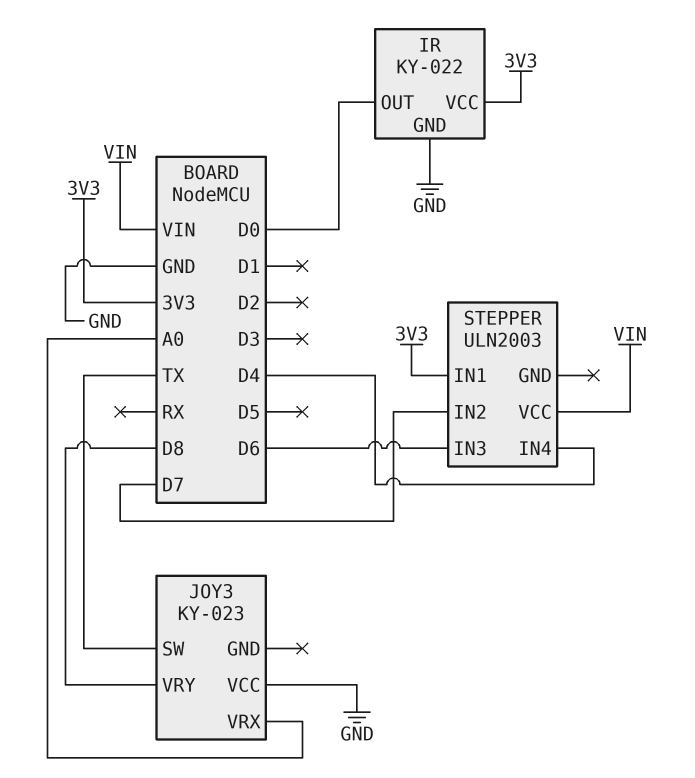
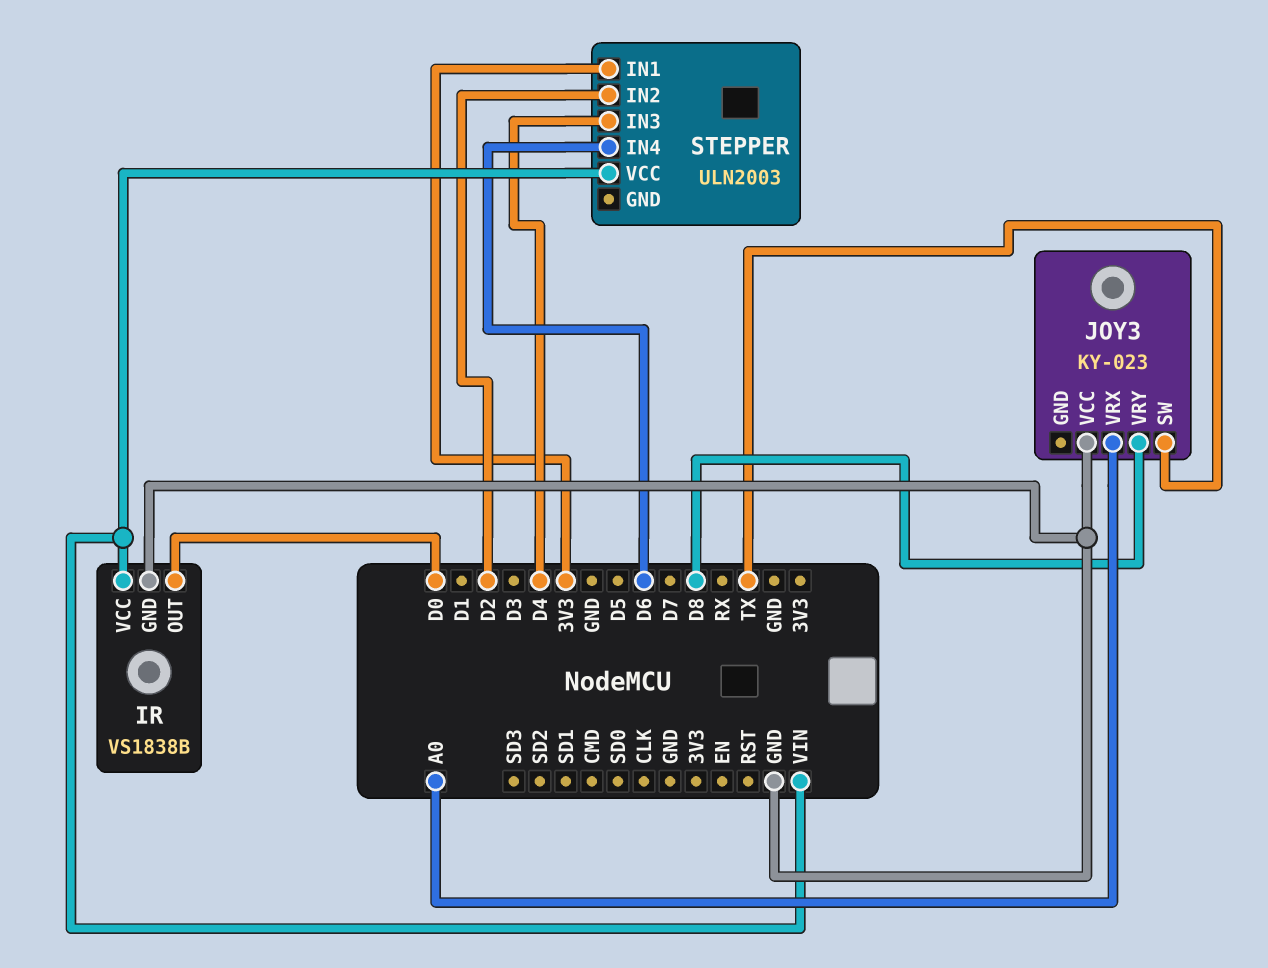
IR: KY-022 -> VS1838B
IR pin VCC: 3V3 -> VIN
STEPPER pin IN2: D7 -> D2
STEPPER pin IN3: D6 -> D4
STEPPER pin IN4: D4 -> D6

